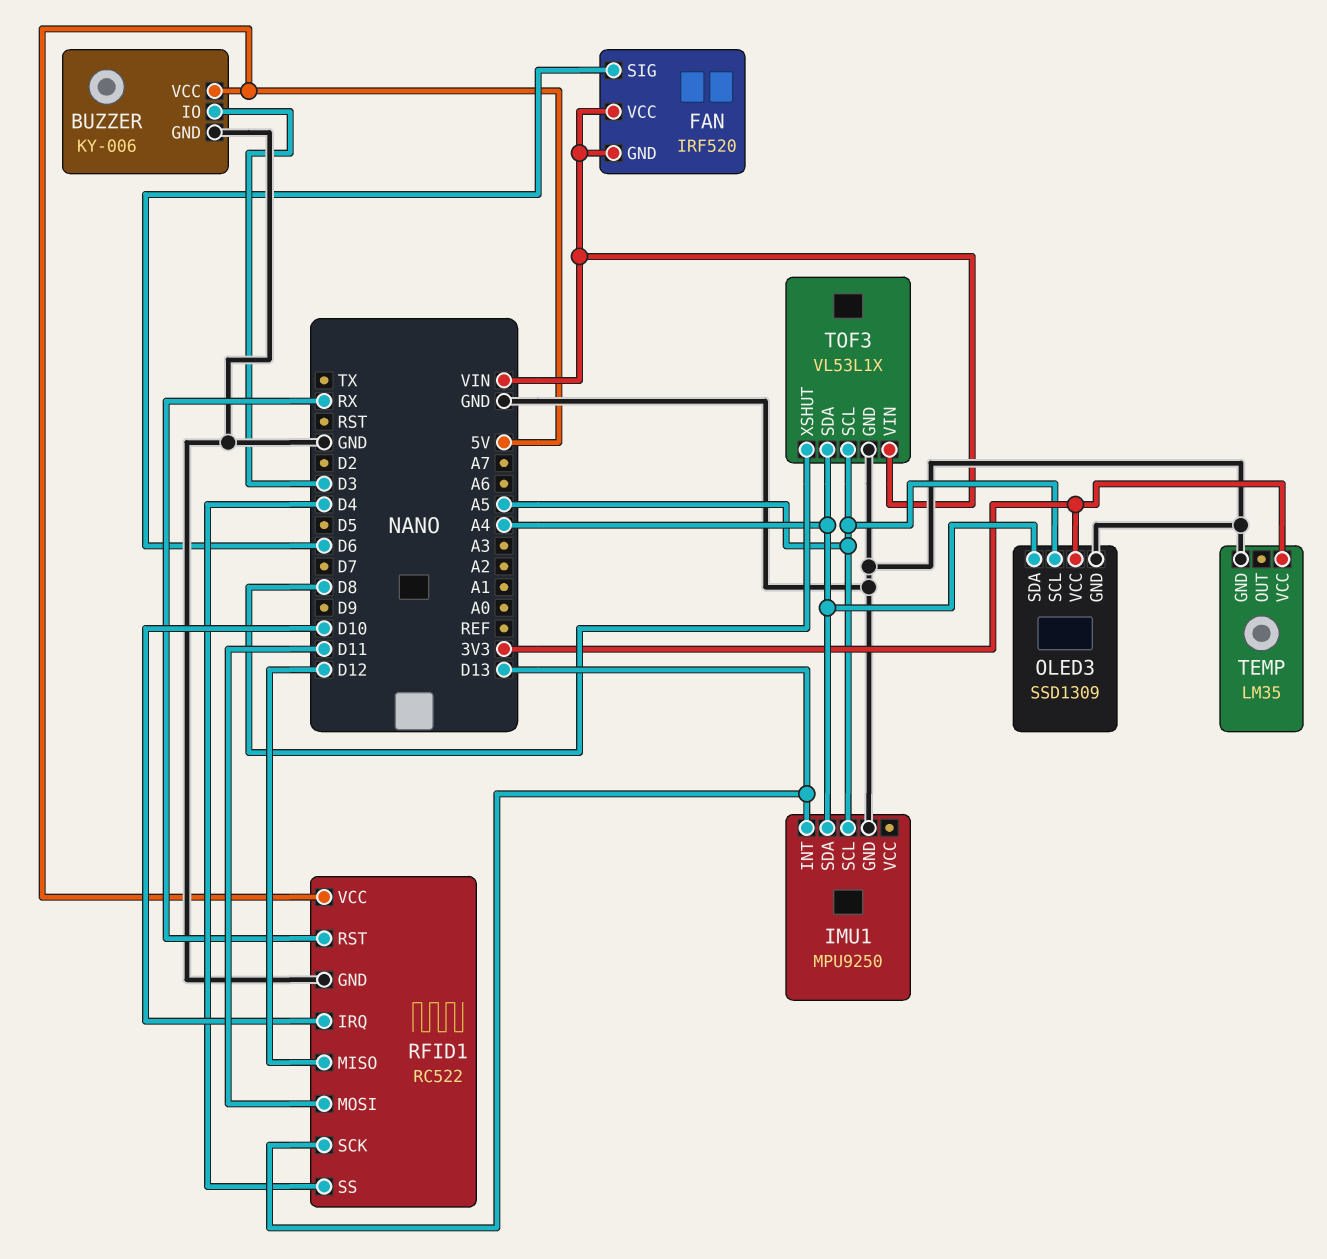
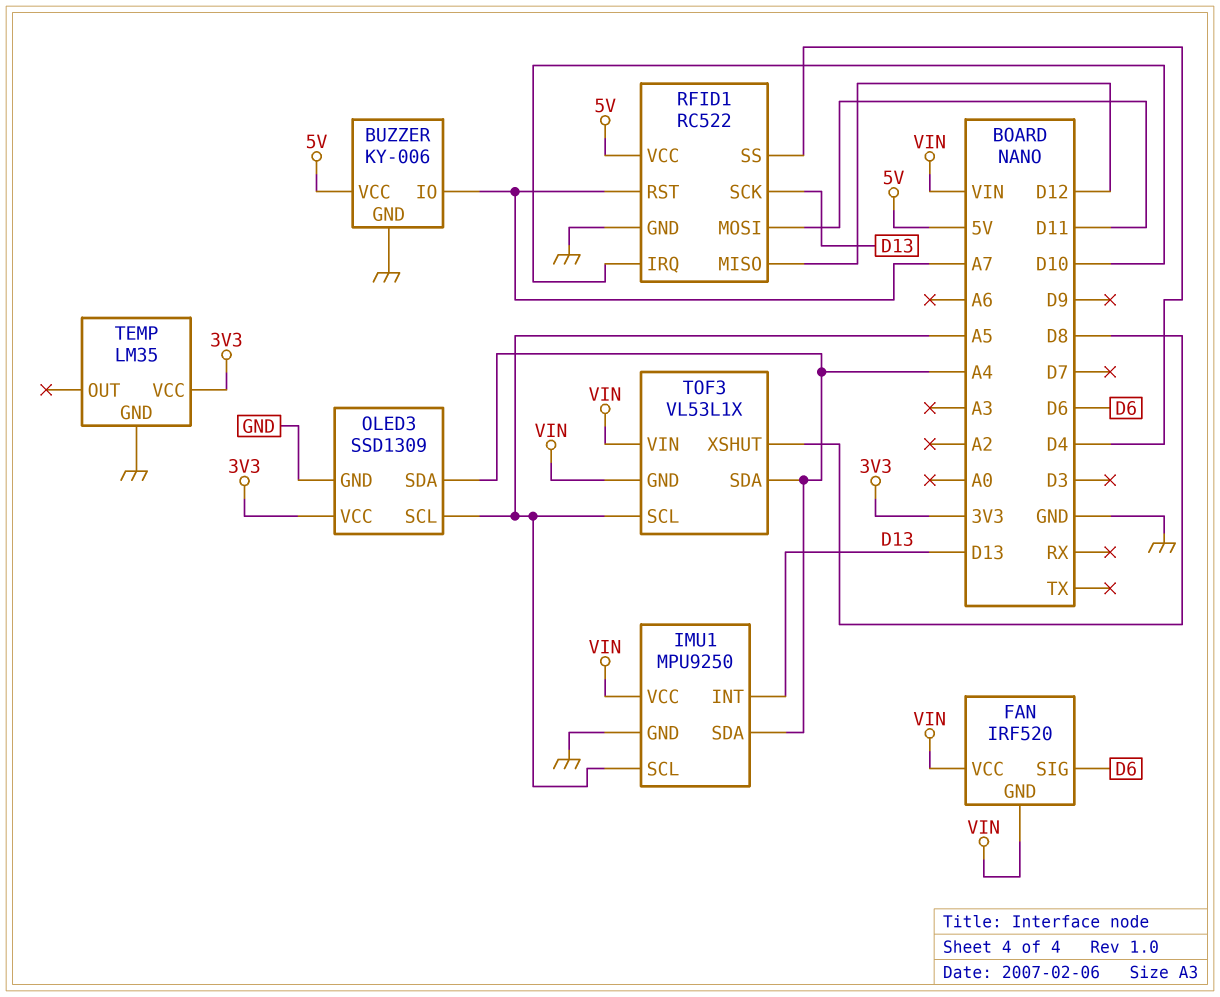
BUZZER pin IO: D3 -> A7
IMU1 pin VCC: none -> VIN
RFID1 pin RST: RX -> A7
TOF3 pin GND: GND -> VIN

